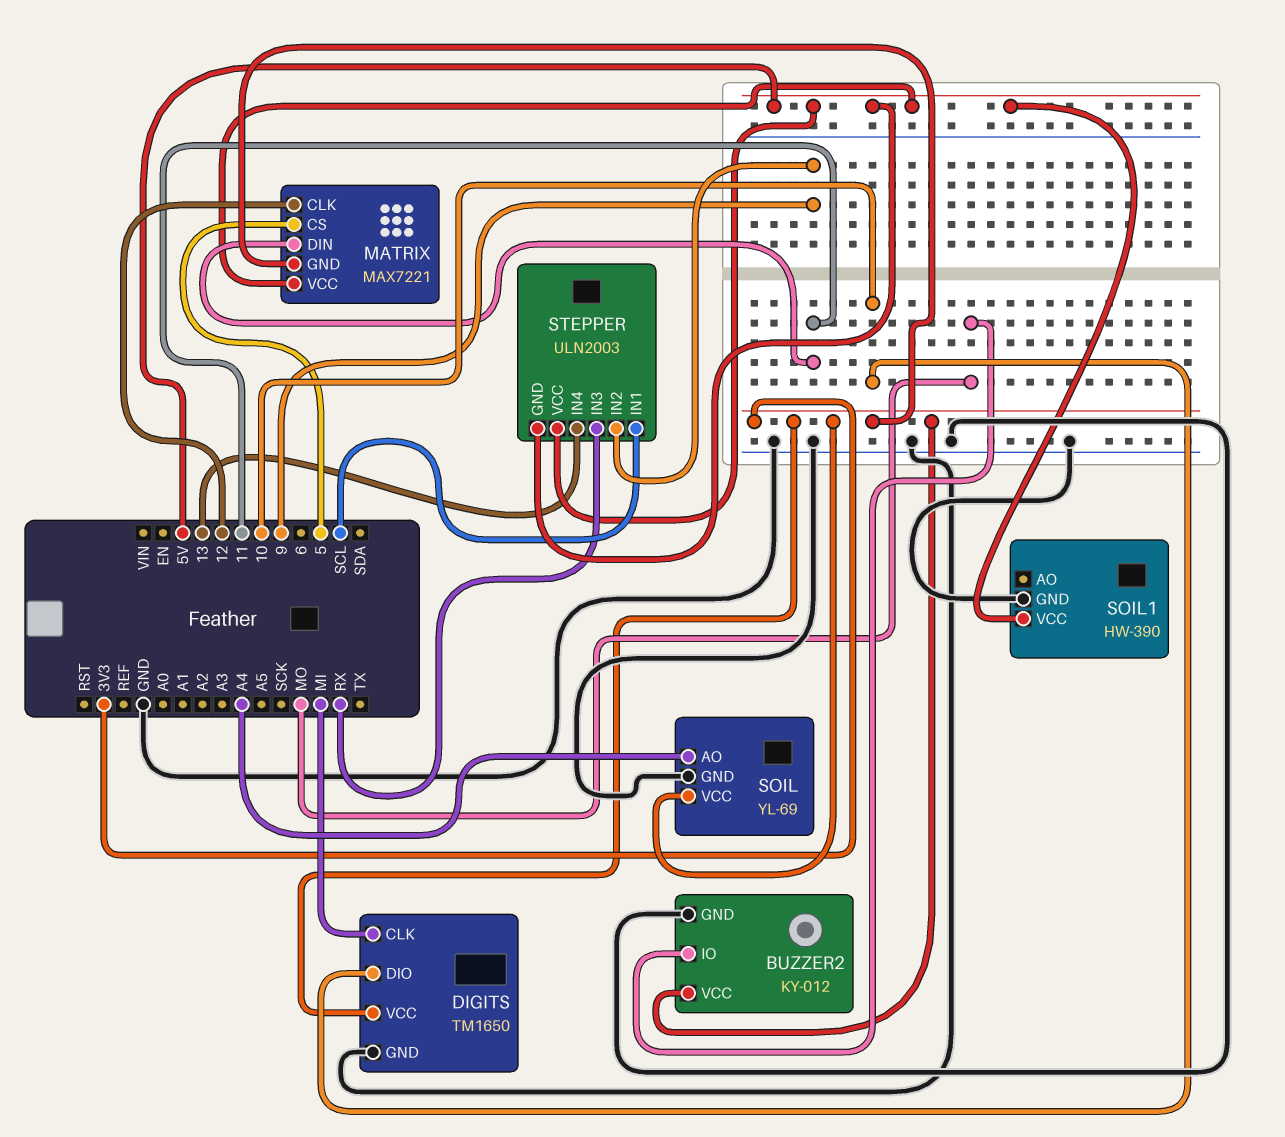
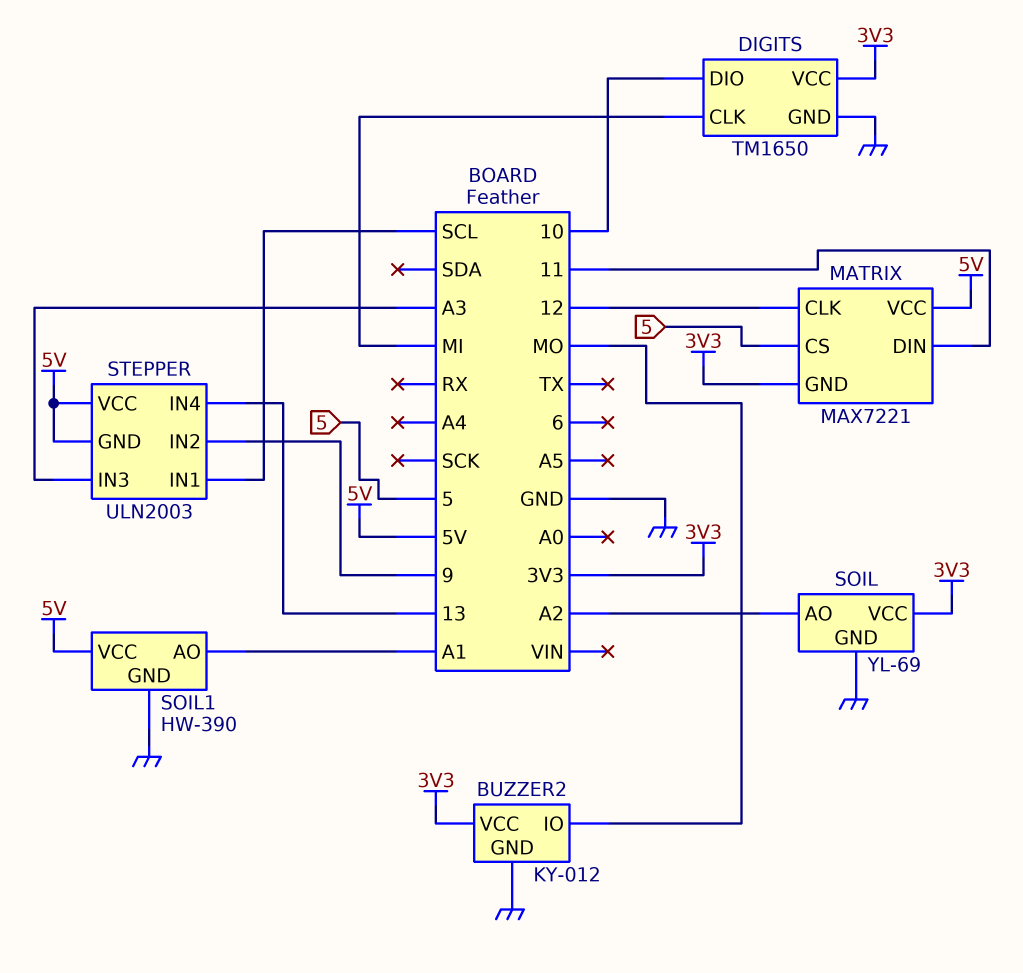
SOIL pin AO: A4 -> A2
SOIL1 pin AO: none -> A1
STEPPER pin IN3: RX -> A3

